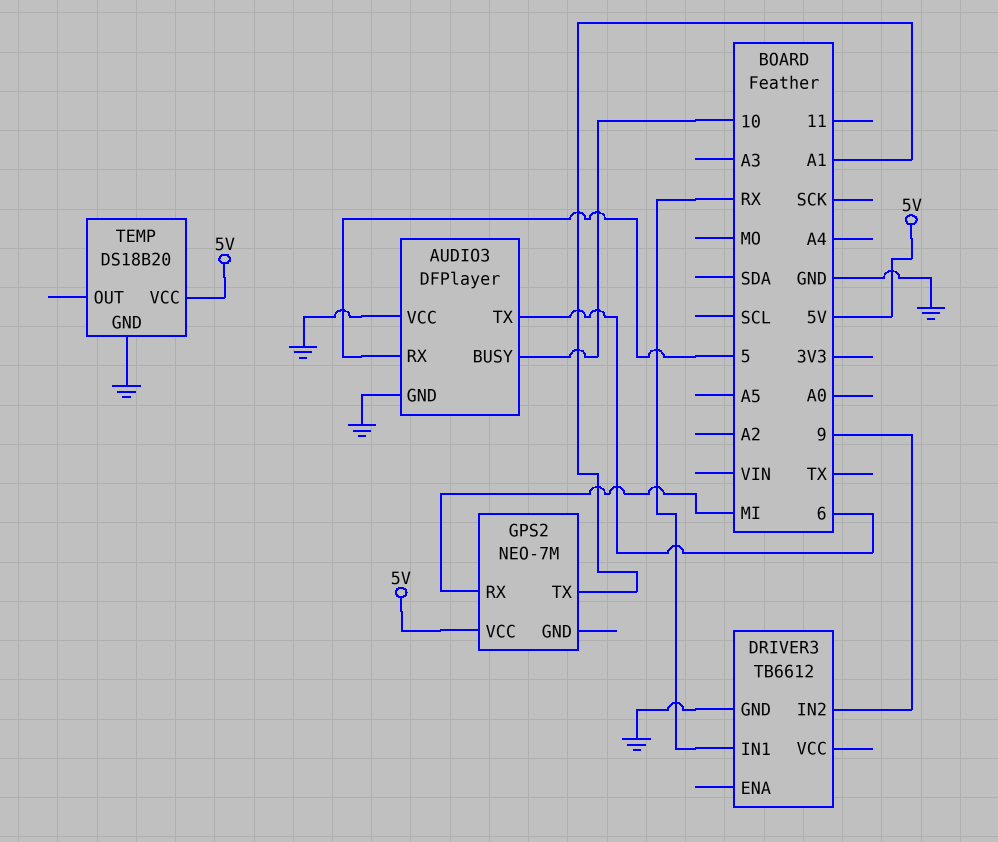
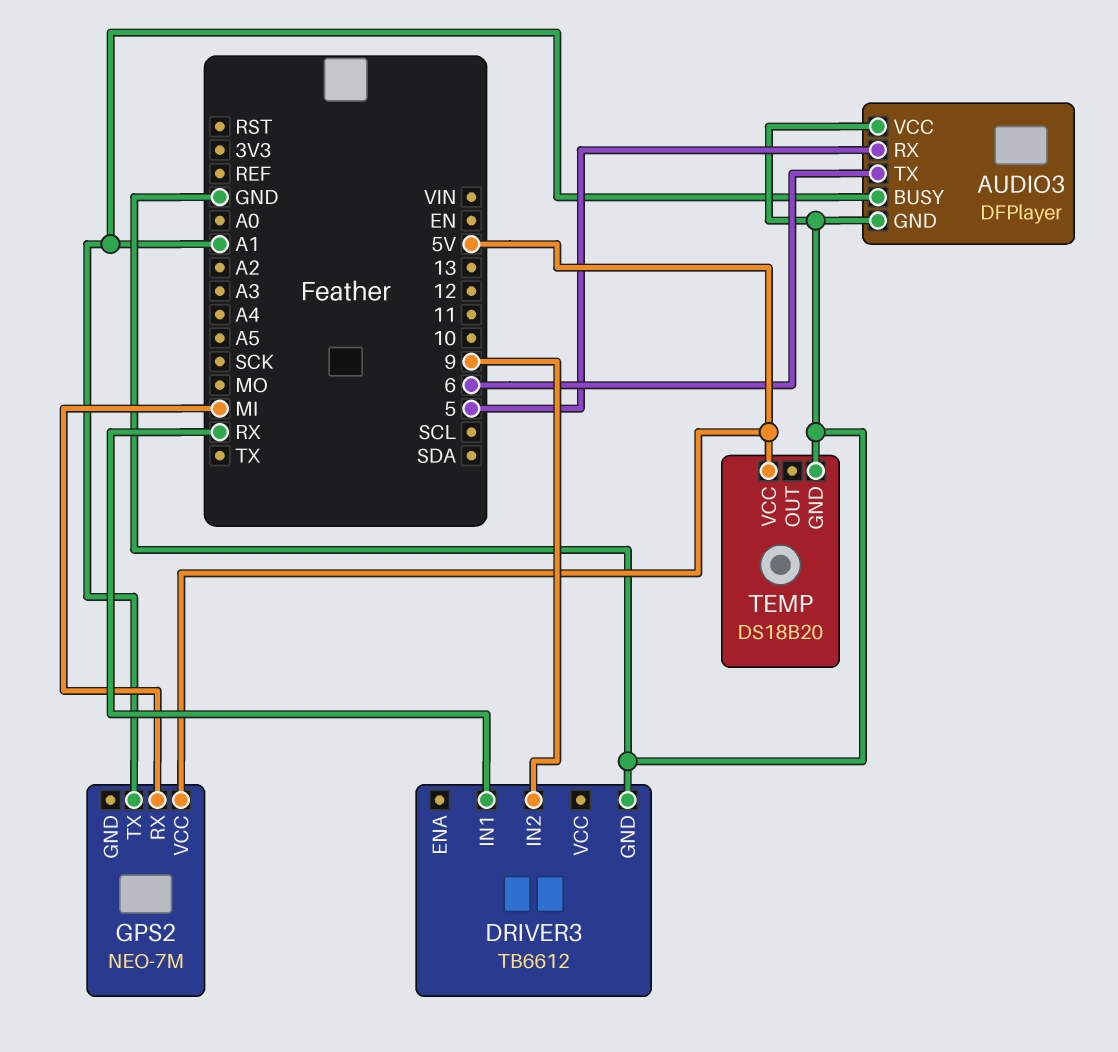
AUDIO3 pin BUSY: 10 -> A1

